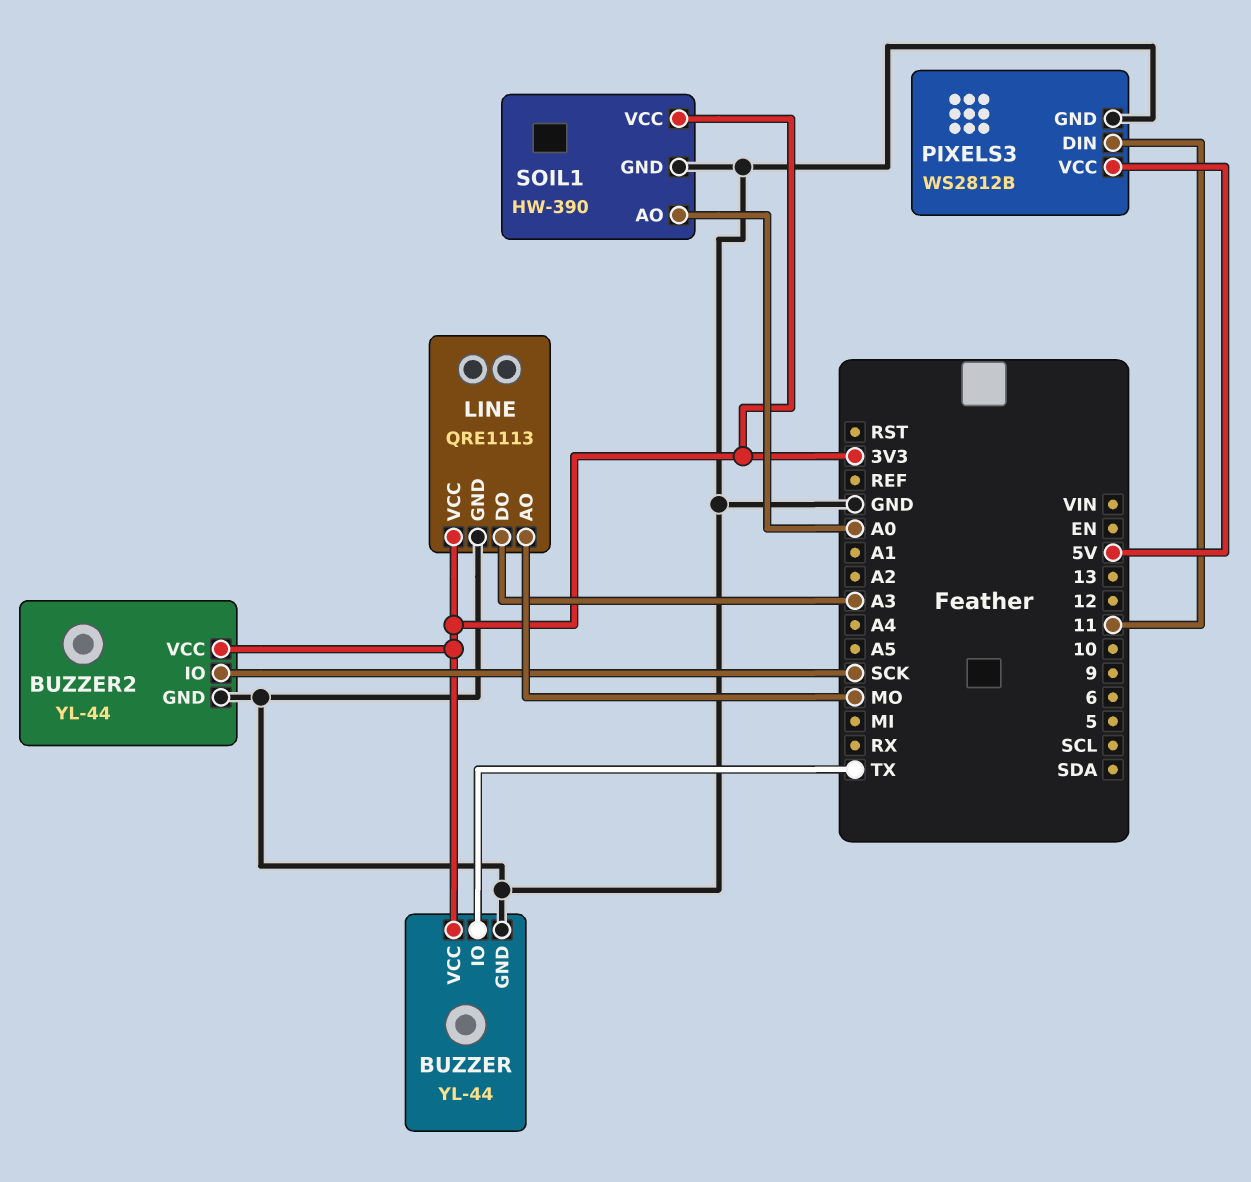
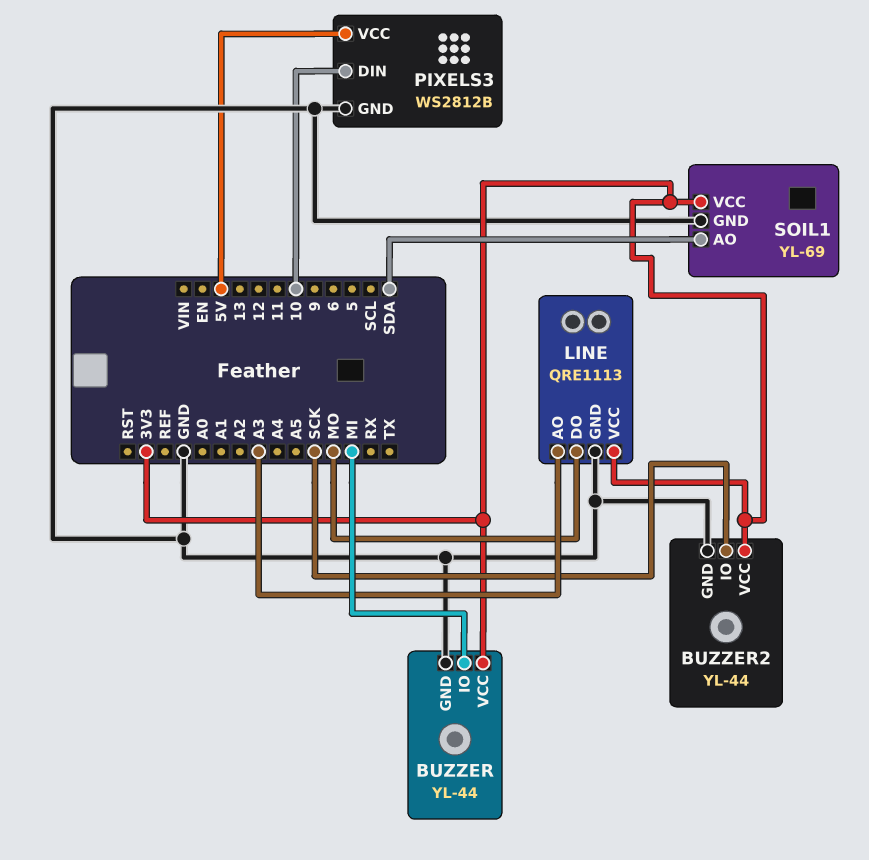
BUZZER pin IO: TX -> MI
LINE pin AO: MO -> A3
LINE pin DO: A3 -> MO
PIXELS3 pin DIN: 11 -> 10
SOIL1: HW-390 -> YL-69
SOIL1 pin AO: A0 -> SDA

